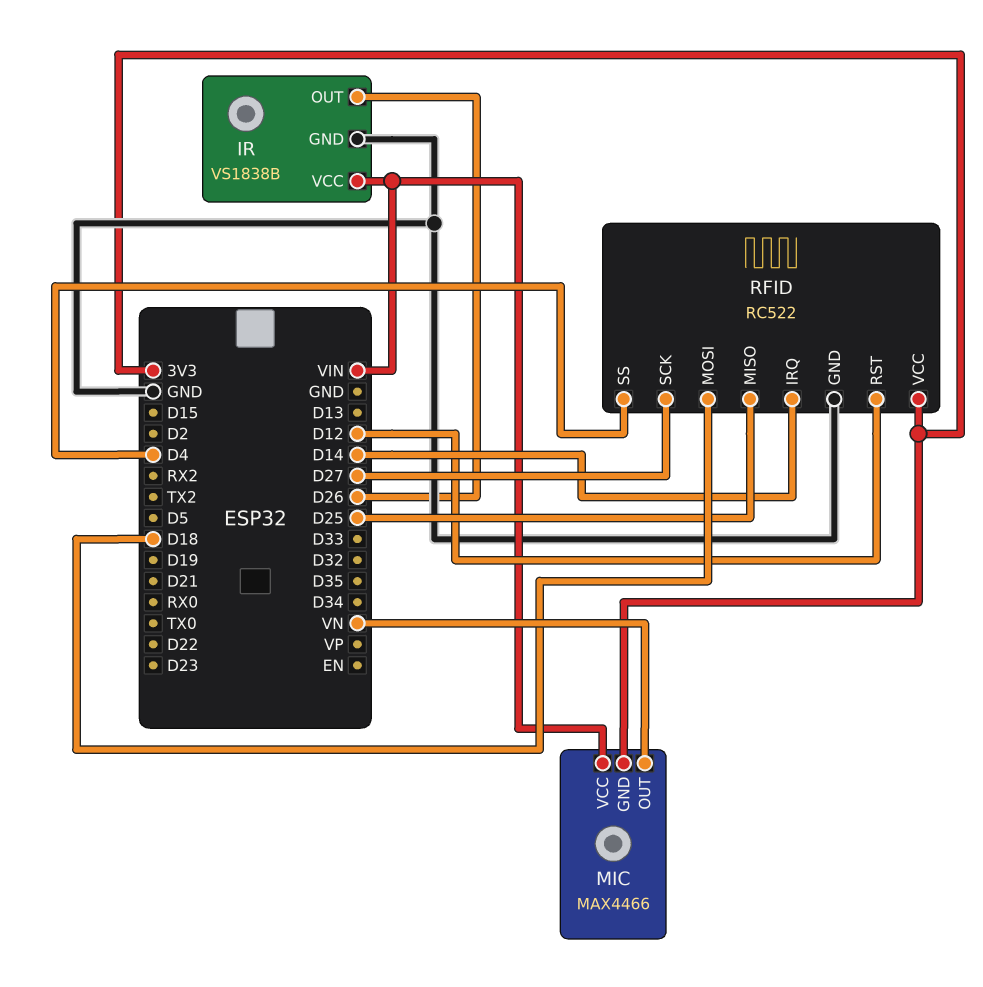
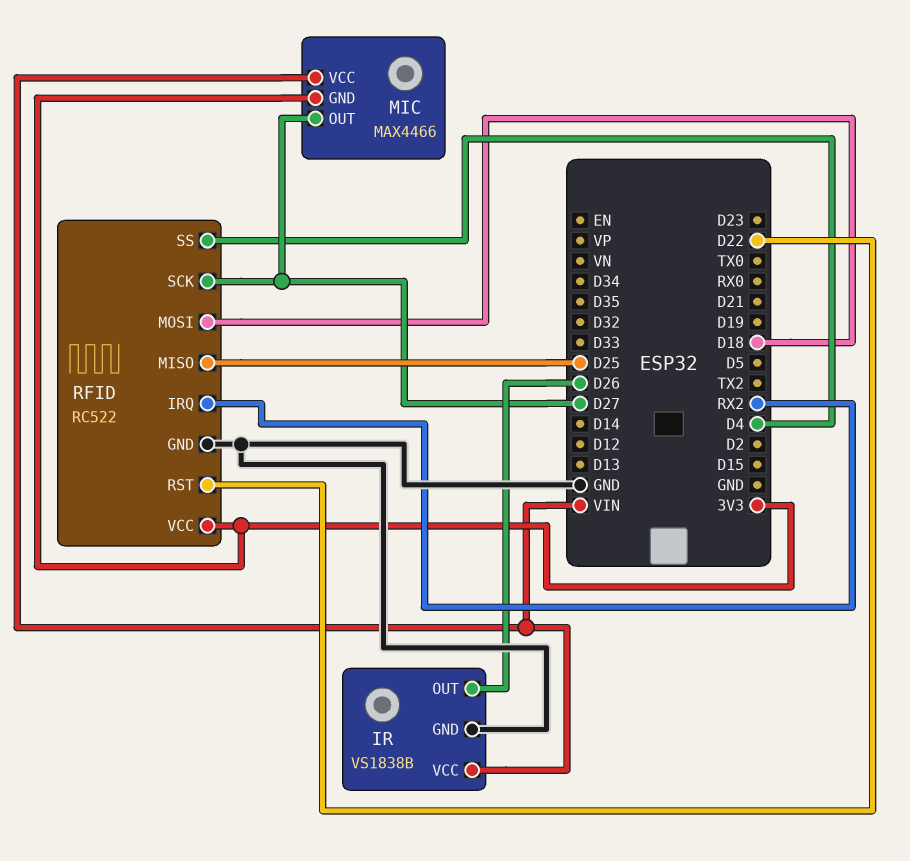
MIC pin OUT: VN -> D27
RFID pin IRQ: D14 -> RX2
RFID pin RST: D12 -> D22

